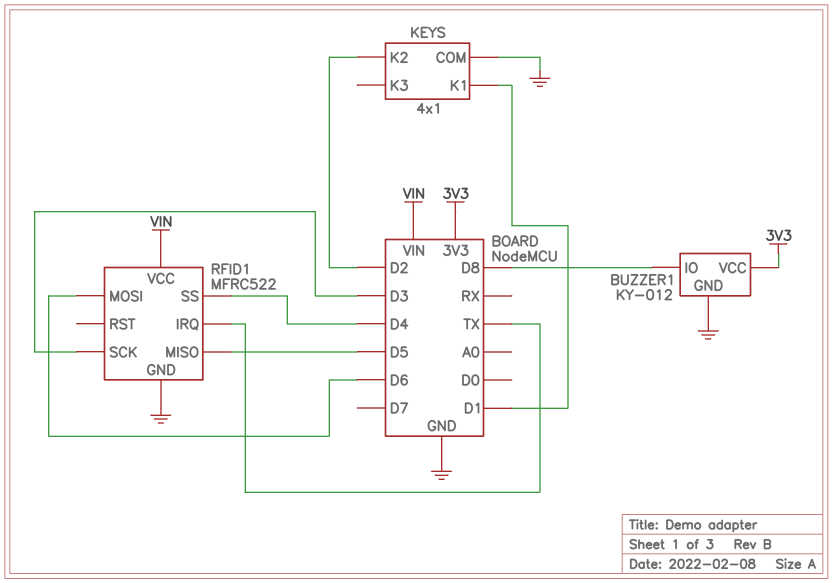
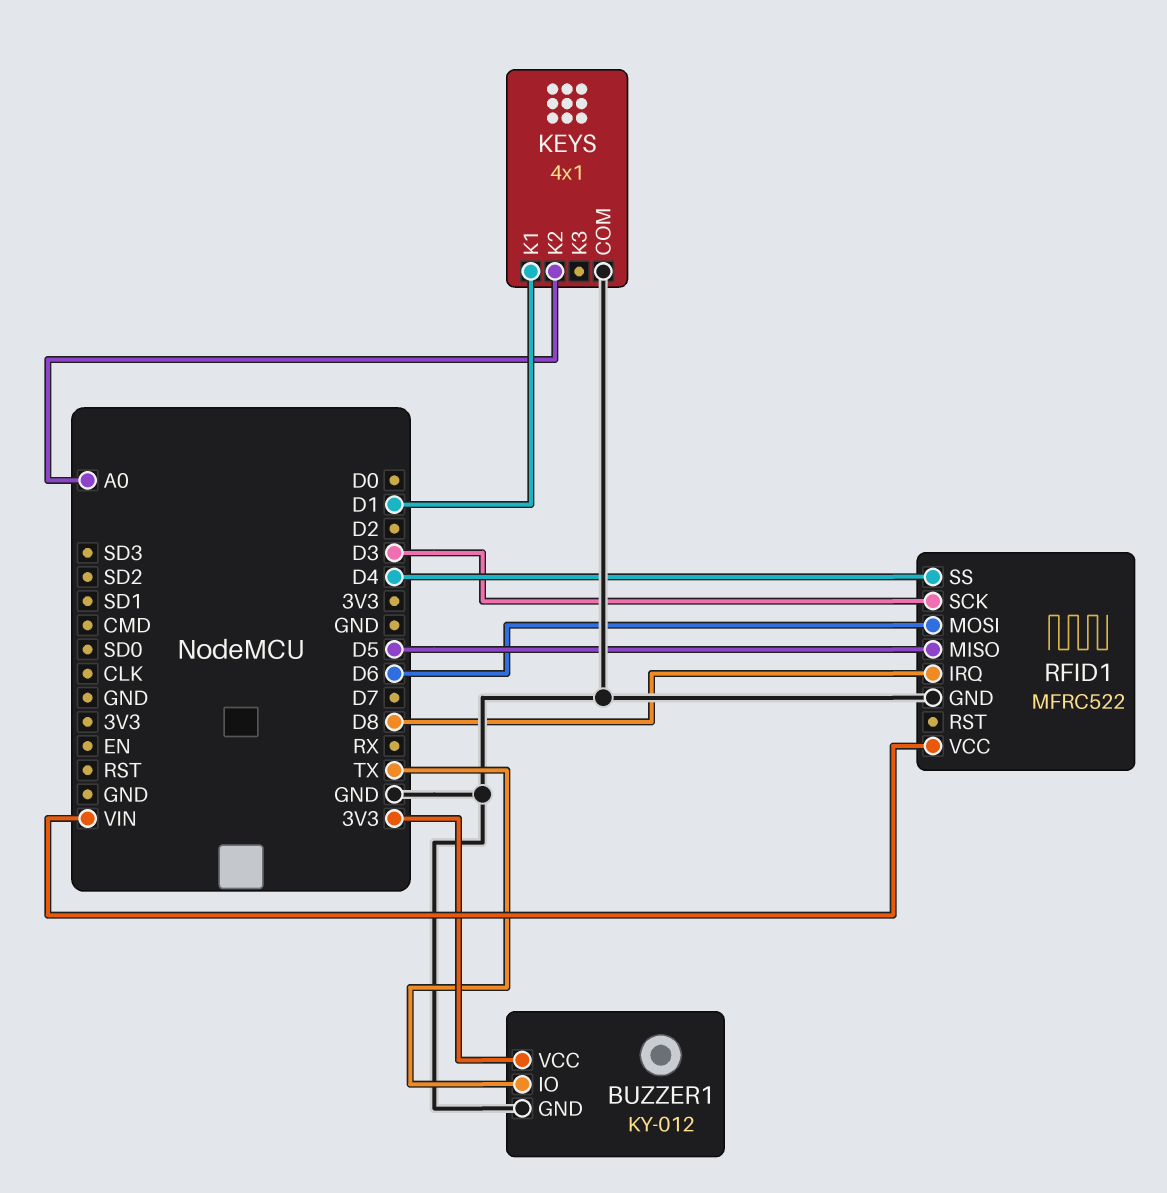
BUZZER1 pin IO: D8 -> TX
KEYS pin K2: D2 -> A0
RFID1 pin IRQ: TX -> D8

